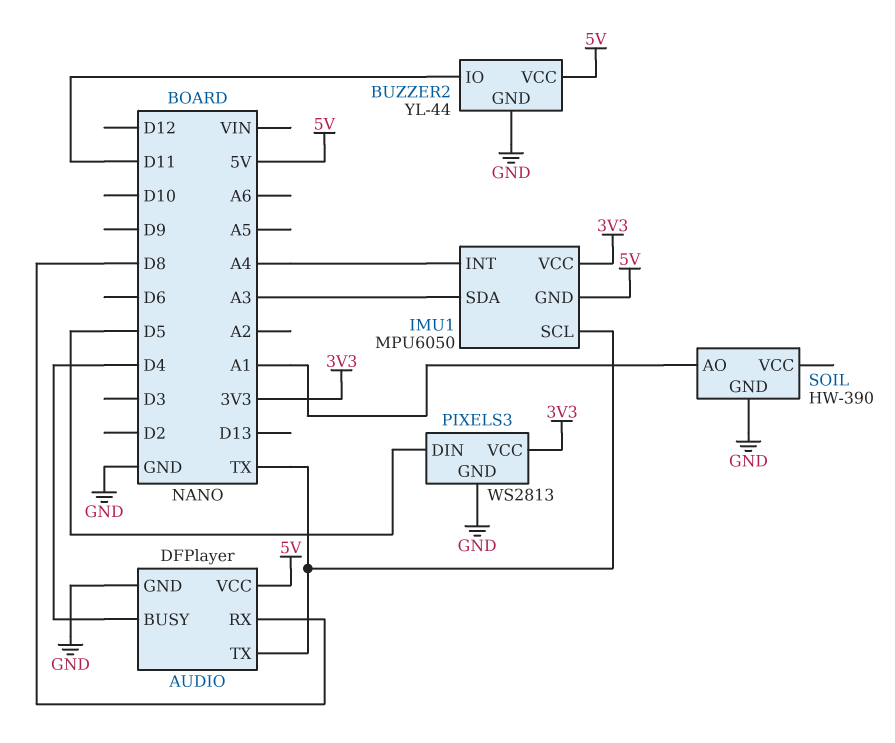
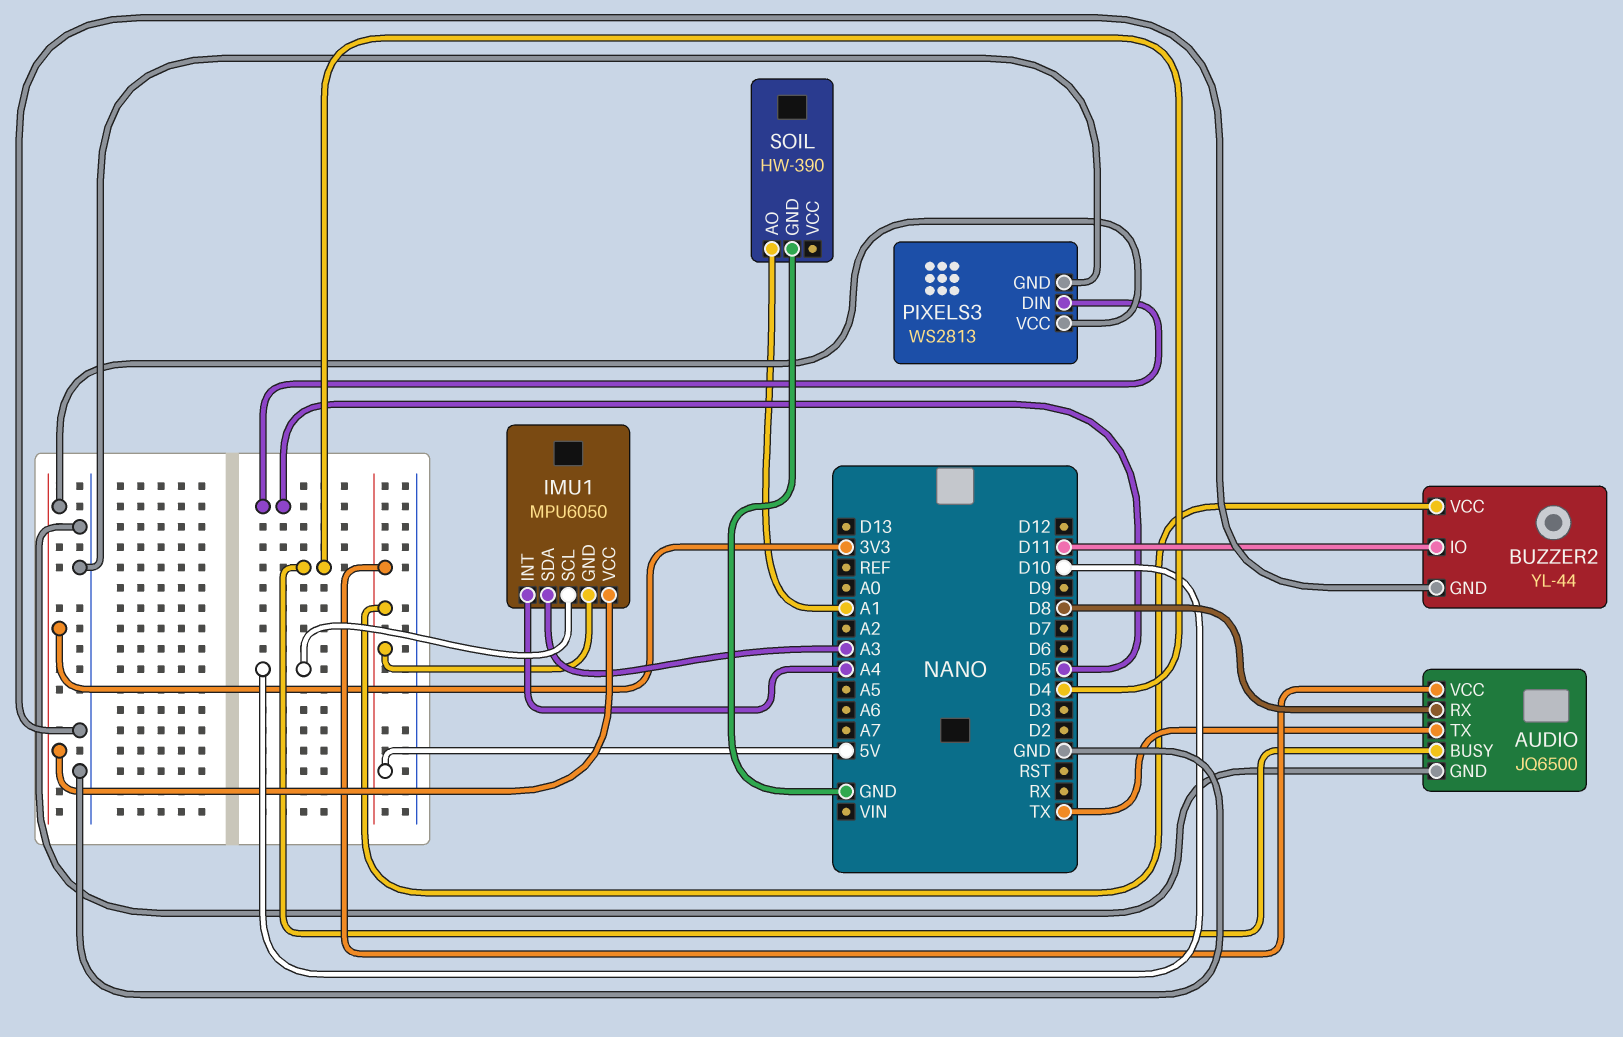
AUDIO: DFPlayer -> JQ6500
IMU1 pin SCL: TX -> D10

